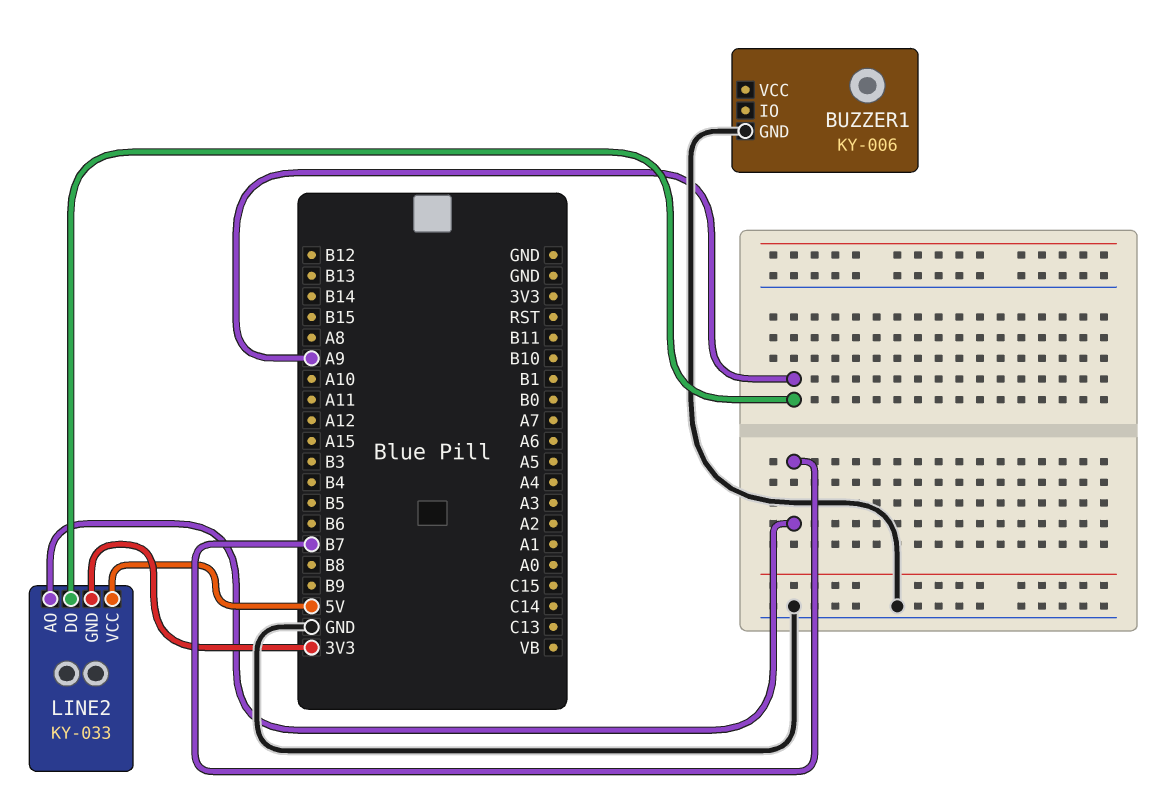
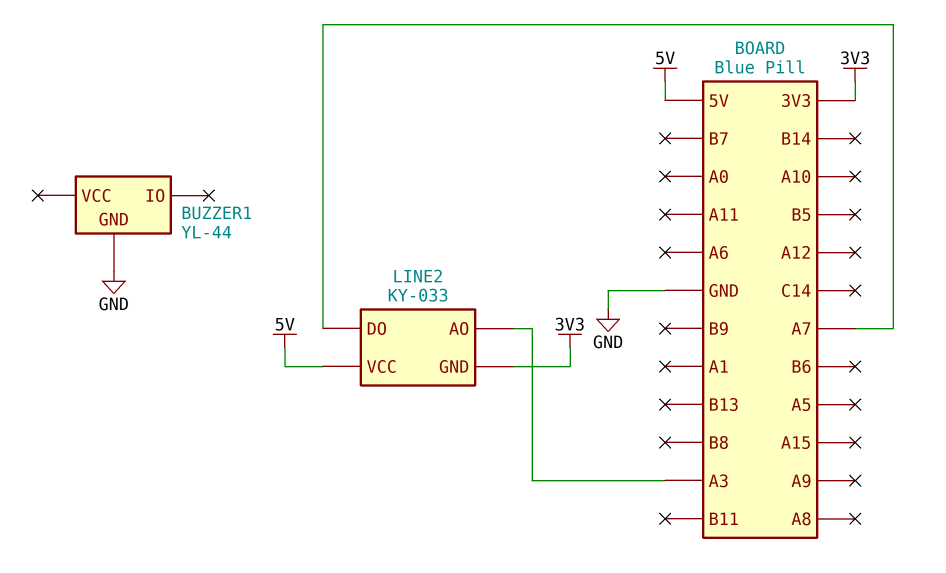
BUZZER1: KY-006 -> YL-44
LINE2 pin AO: B7 -> A3
LINE2 pin DO: A9 -> A7

